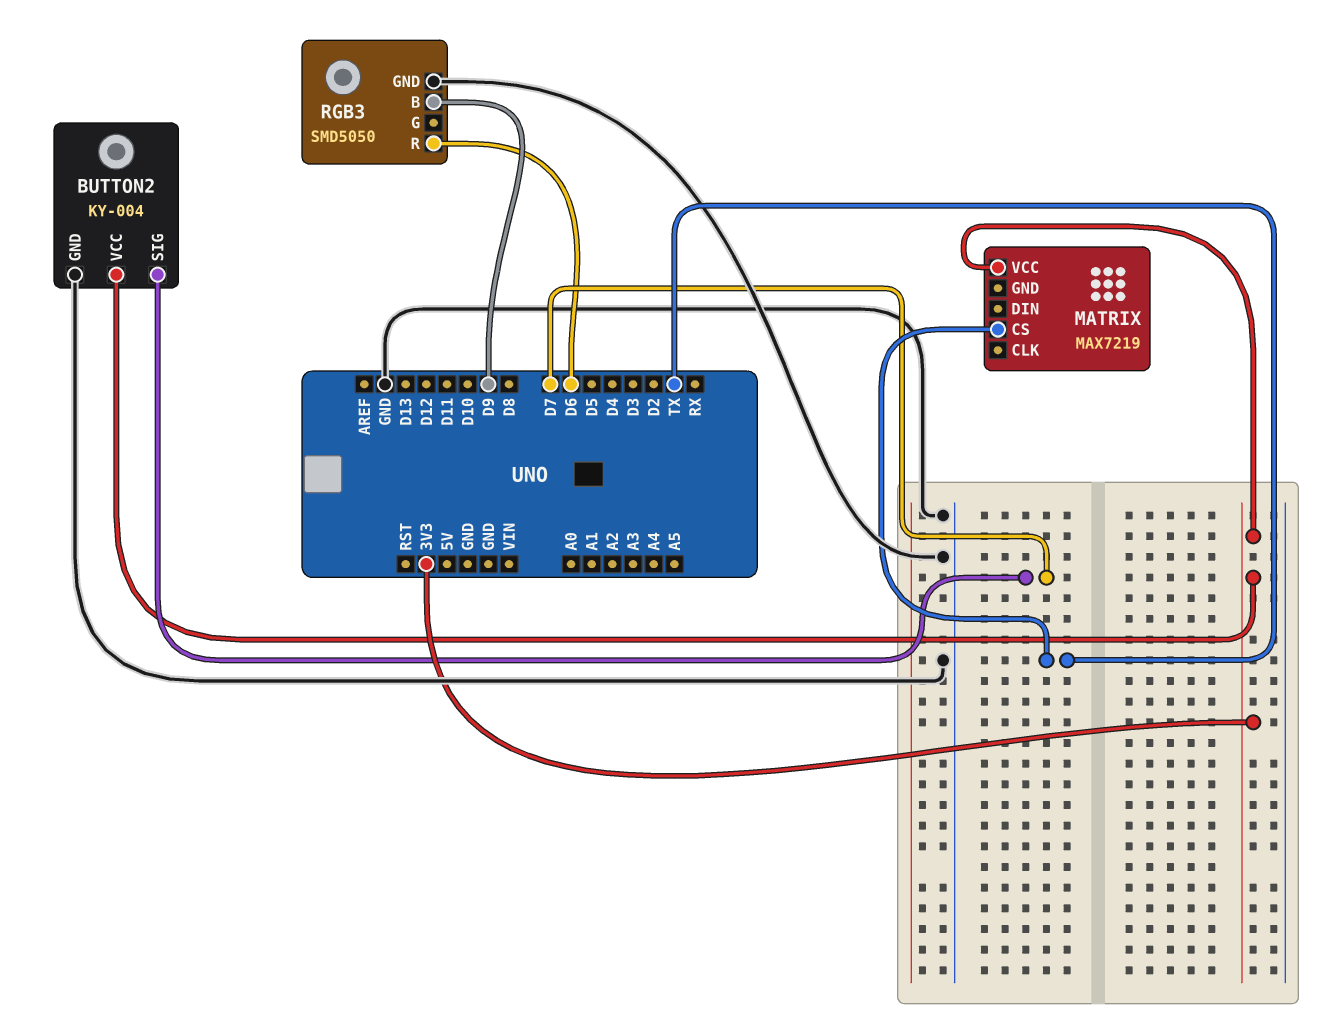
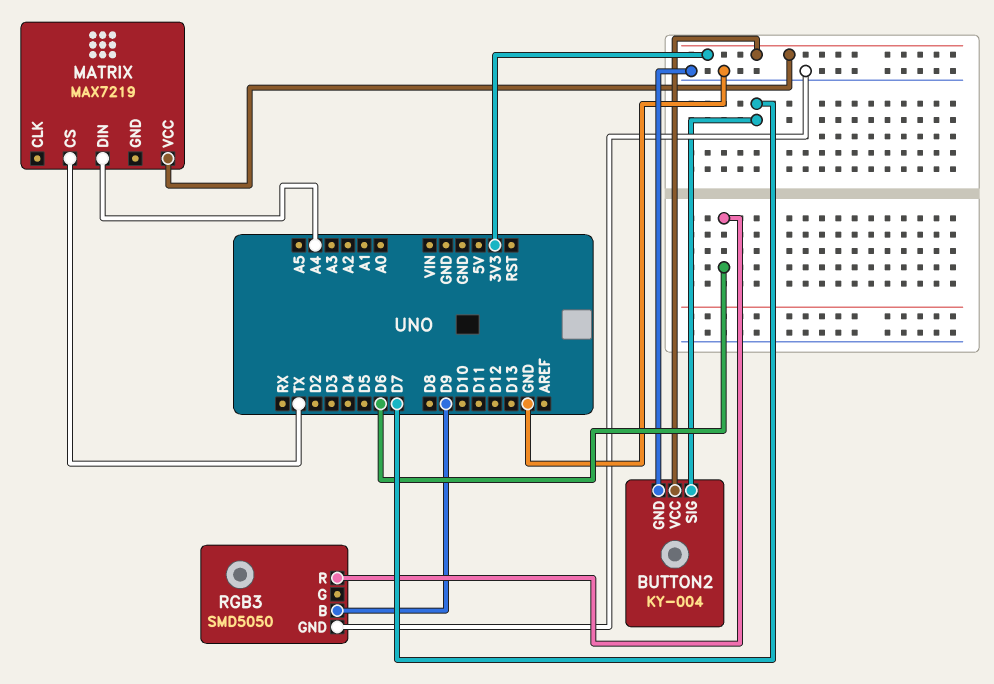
MATRIX pin DIN: none -> A4

